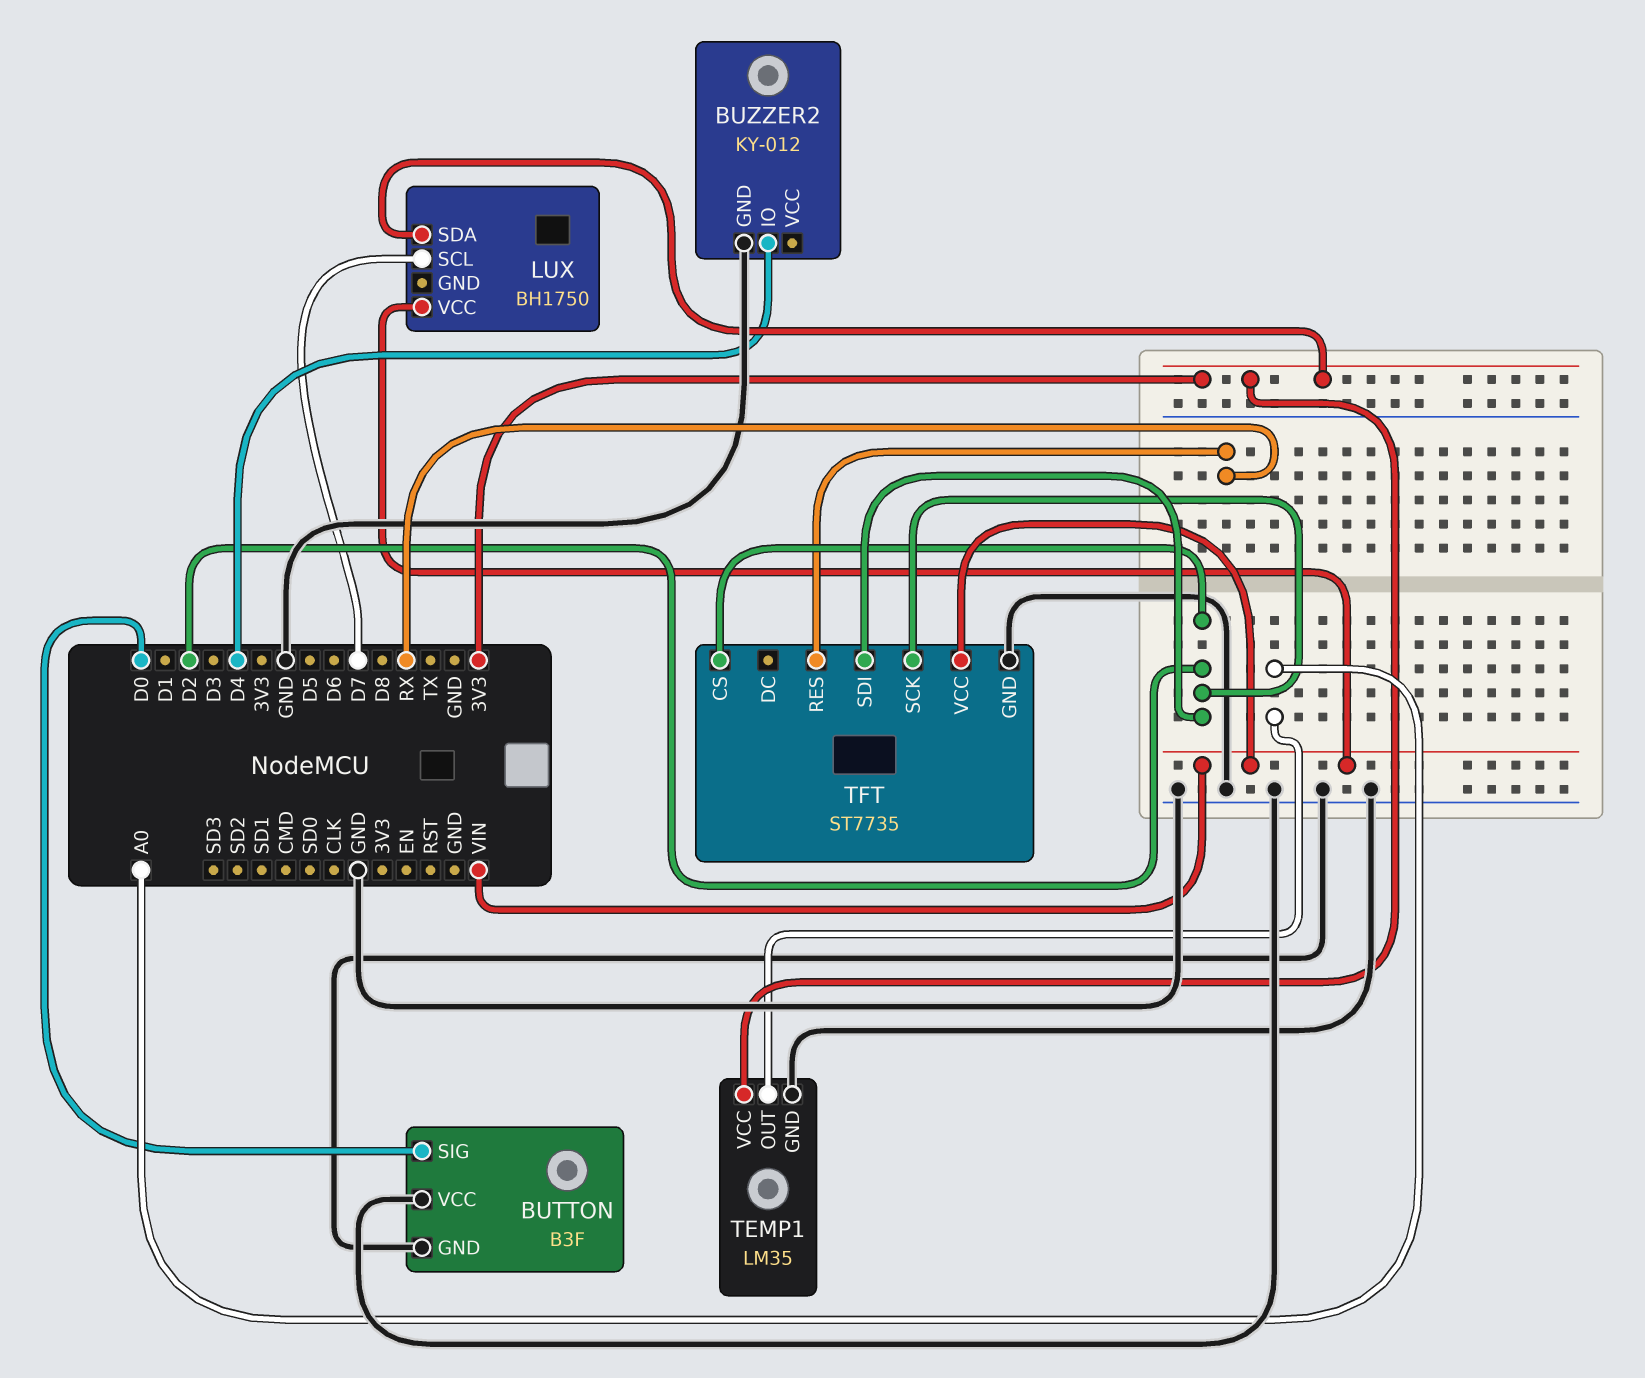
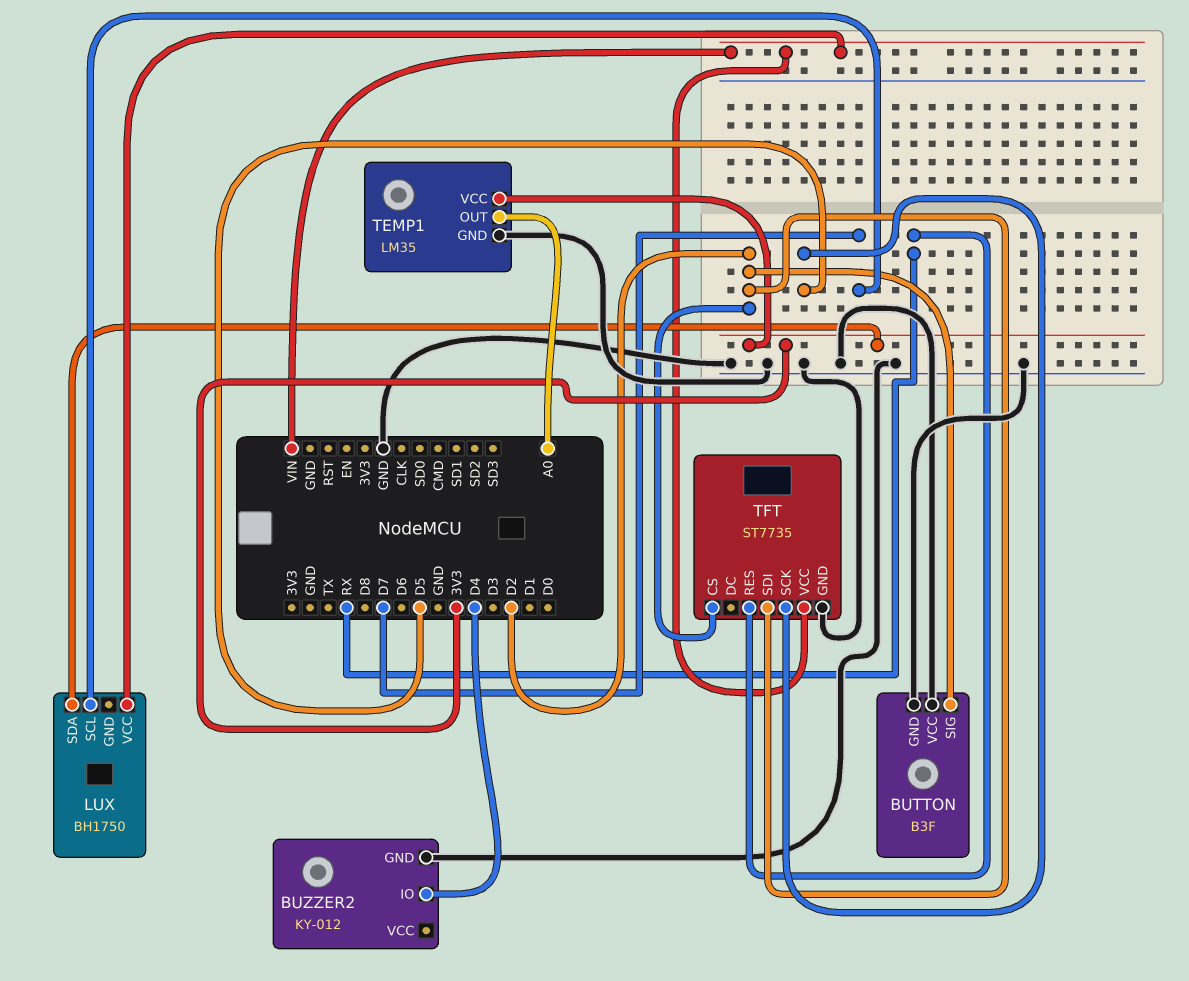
BUTTON pin SIG: D0 -> D2
TFT pin SCK: D2 -> D5

